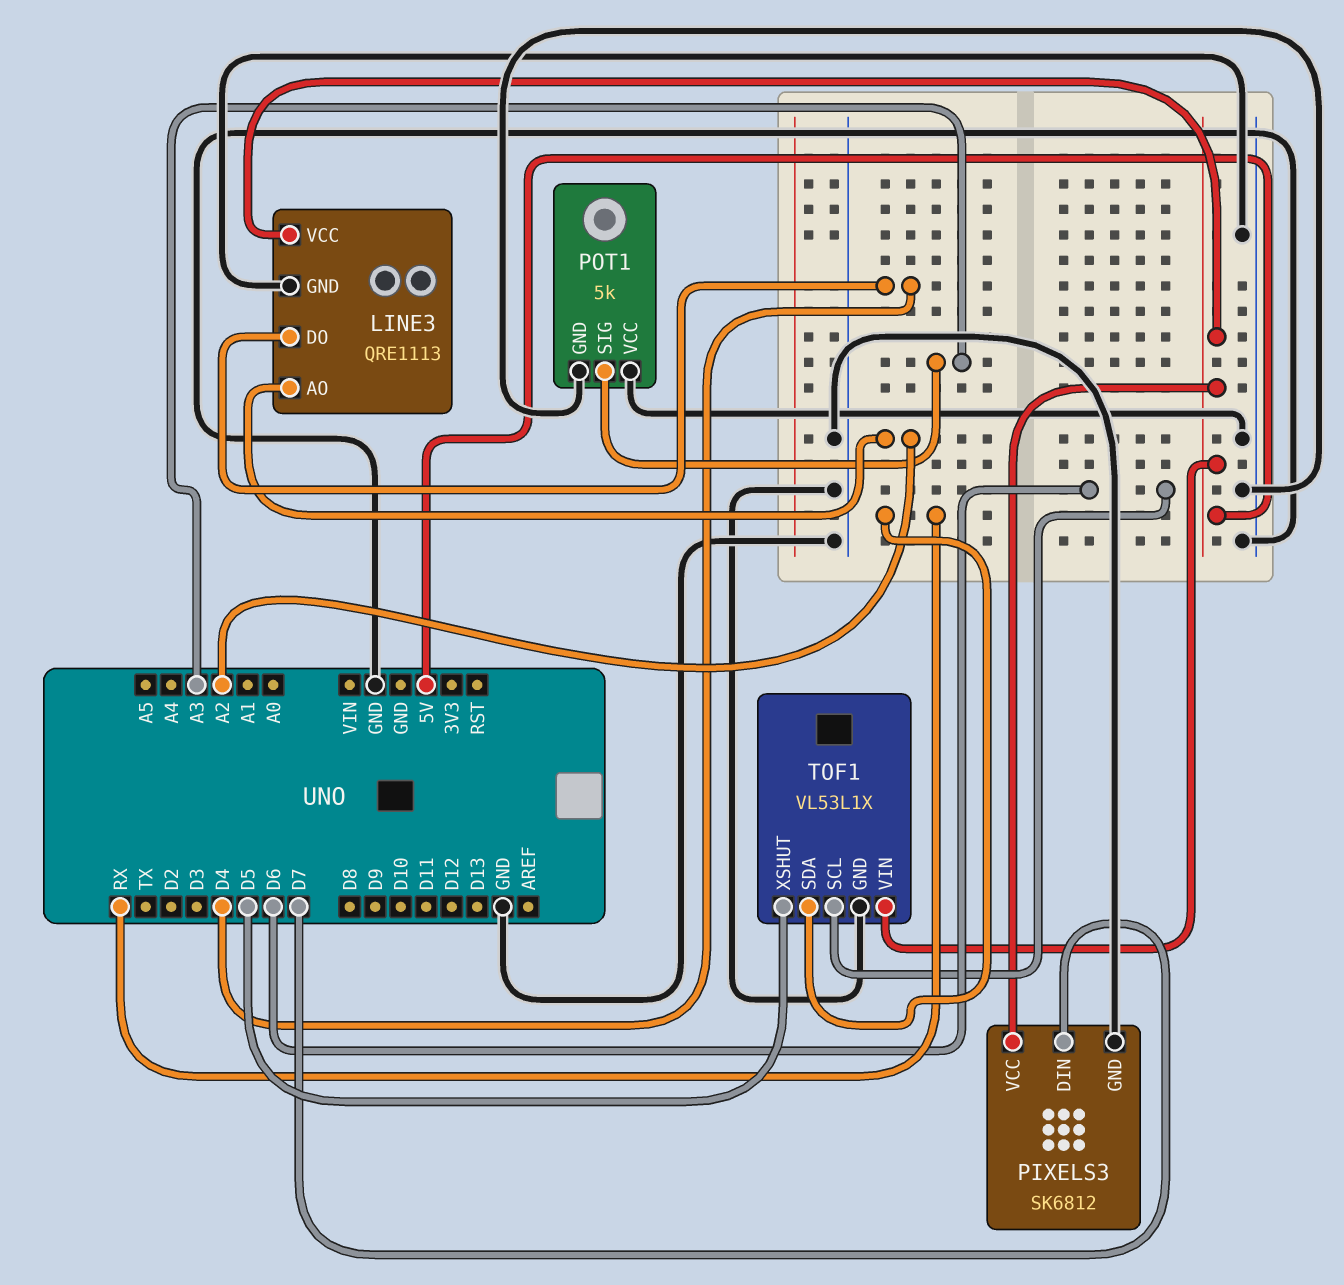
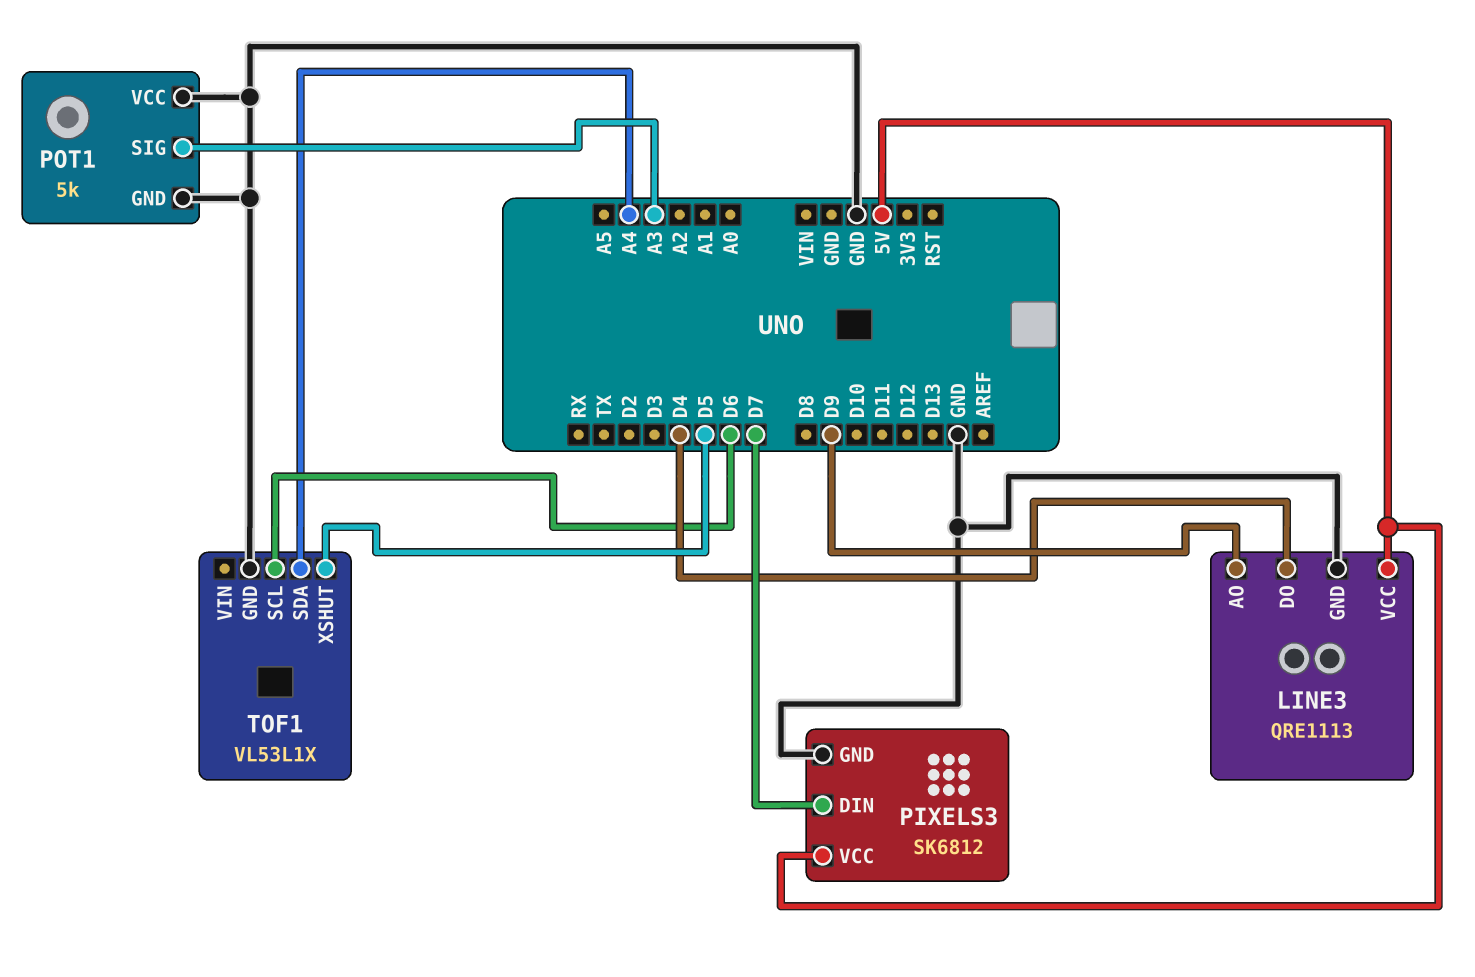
LINE3 pin AO: A2 -> D9
TOF1 pin SDA: RX -> A4
TOF1 pin VIN: 5V -> none

